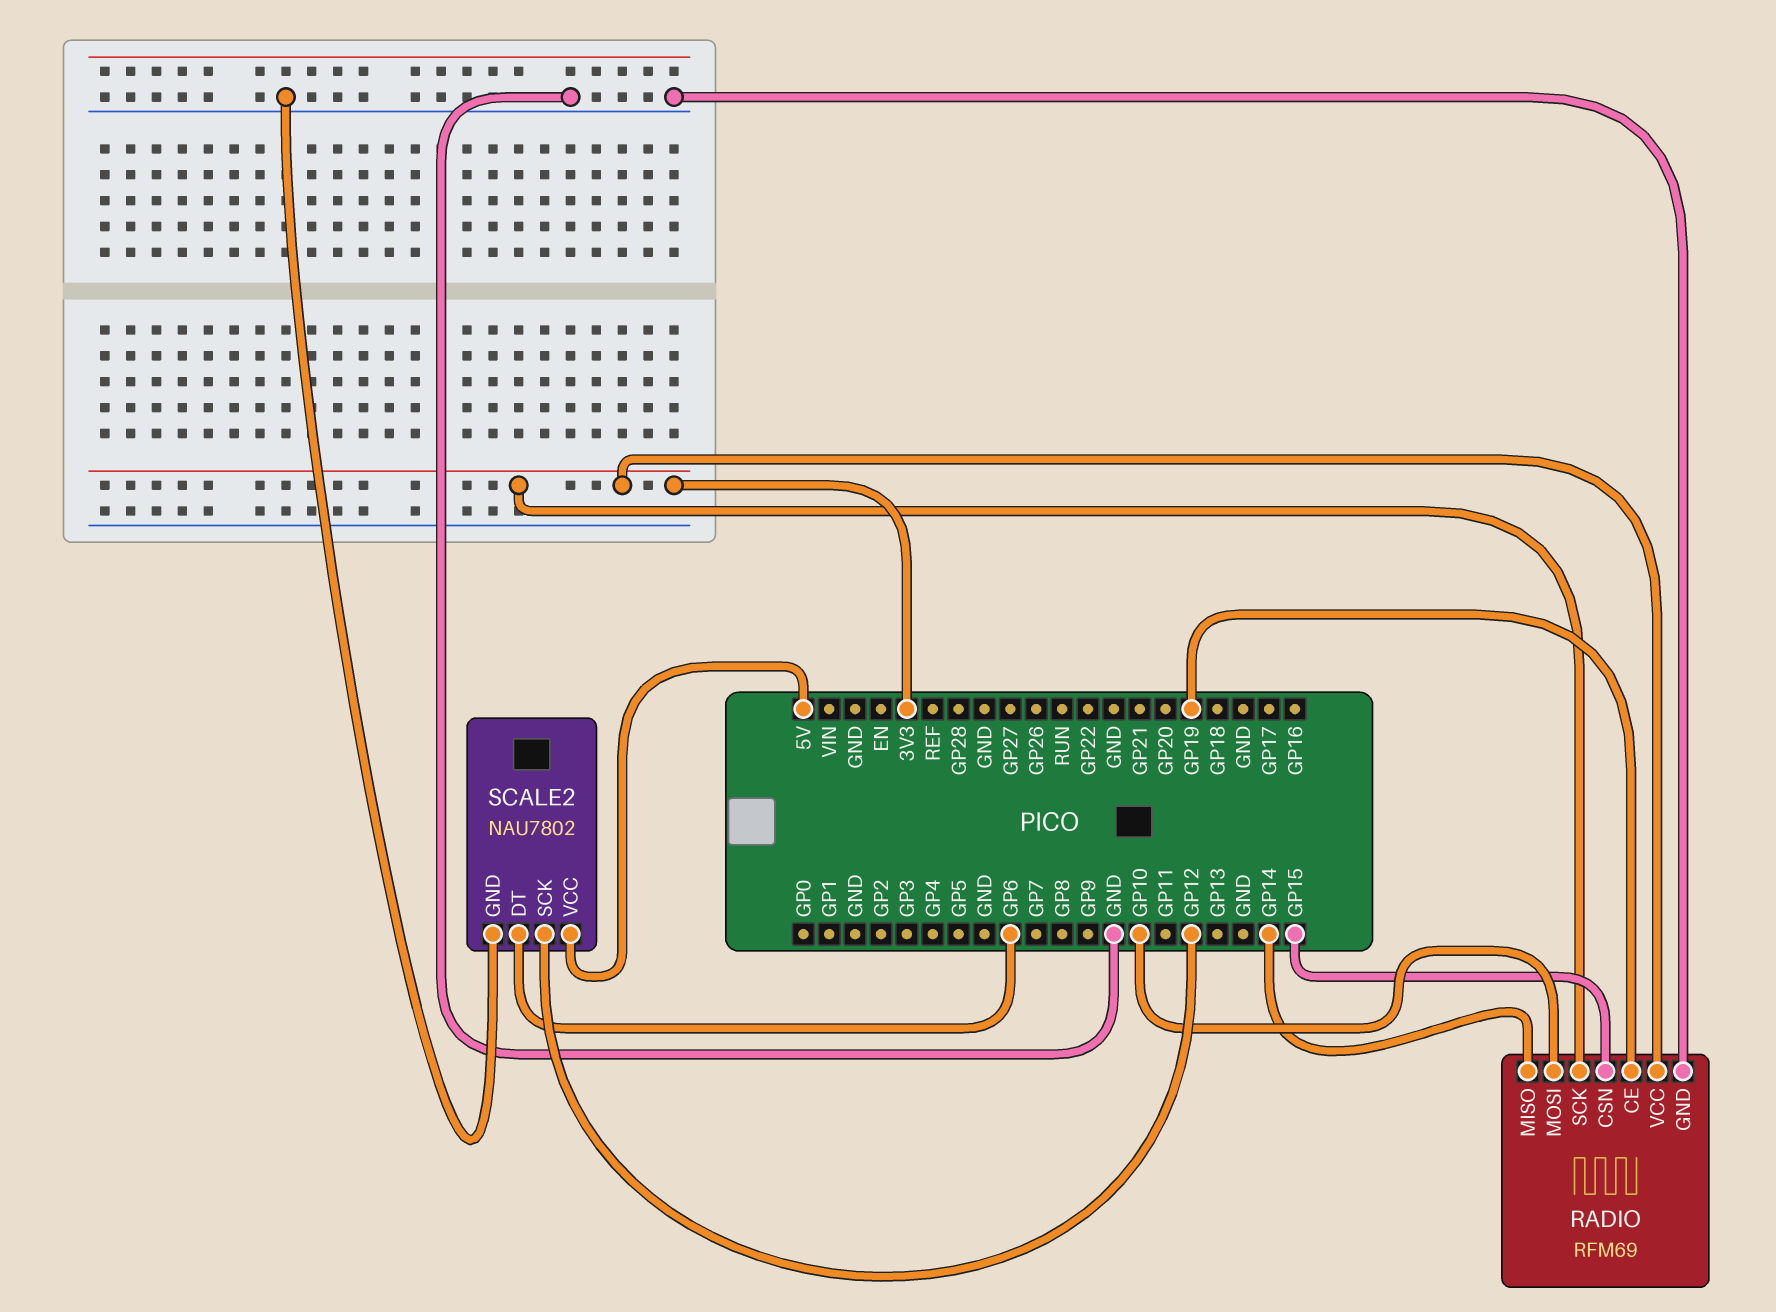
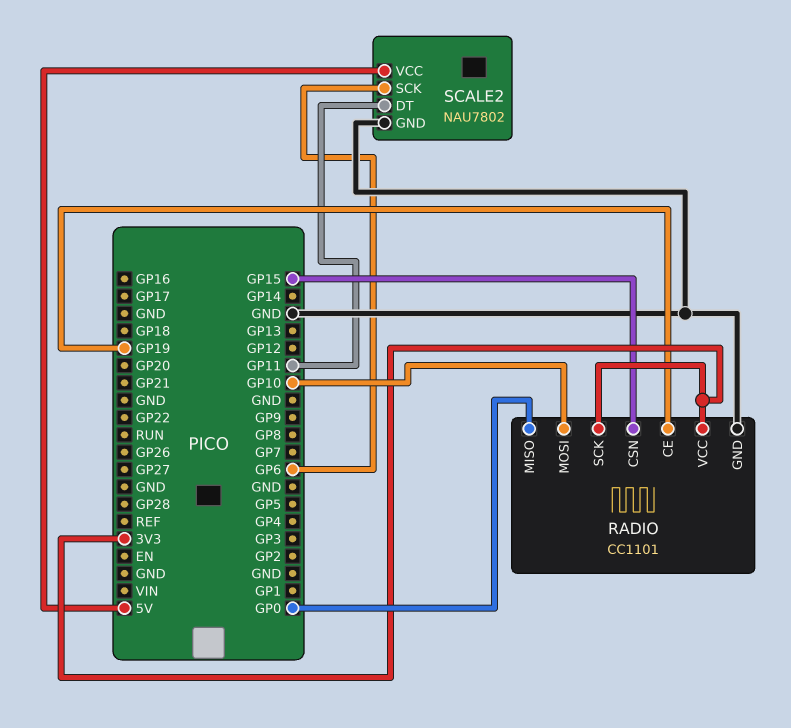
RADIO: RFM69 -> CC1101
RADIO pin MISO: GP14 -> GP0
SCALE2 pin DT: GP6 -> GP11
SCALE2 pin SCK: GP12 -> GP6

